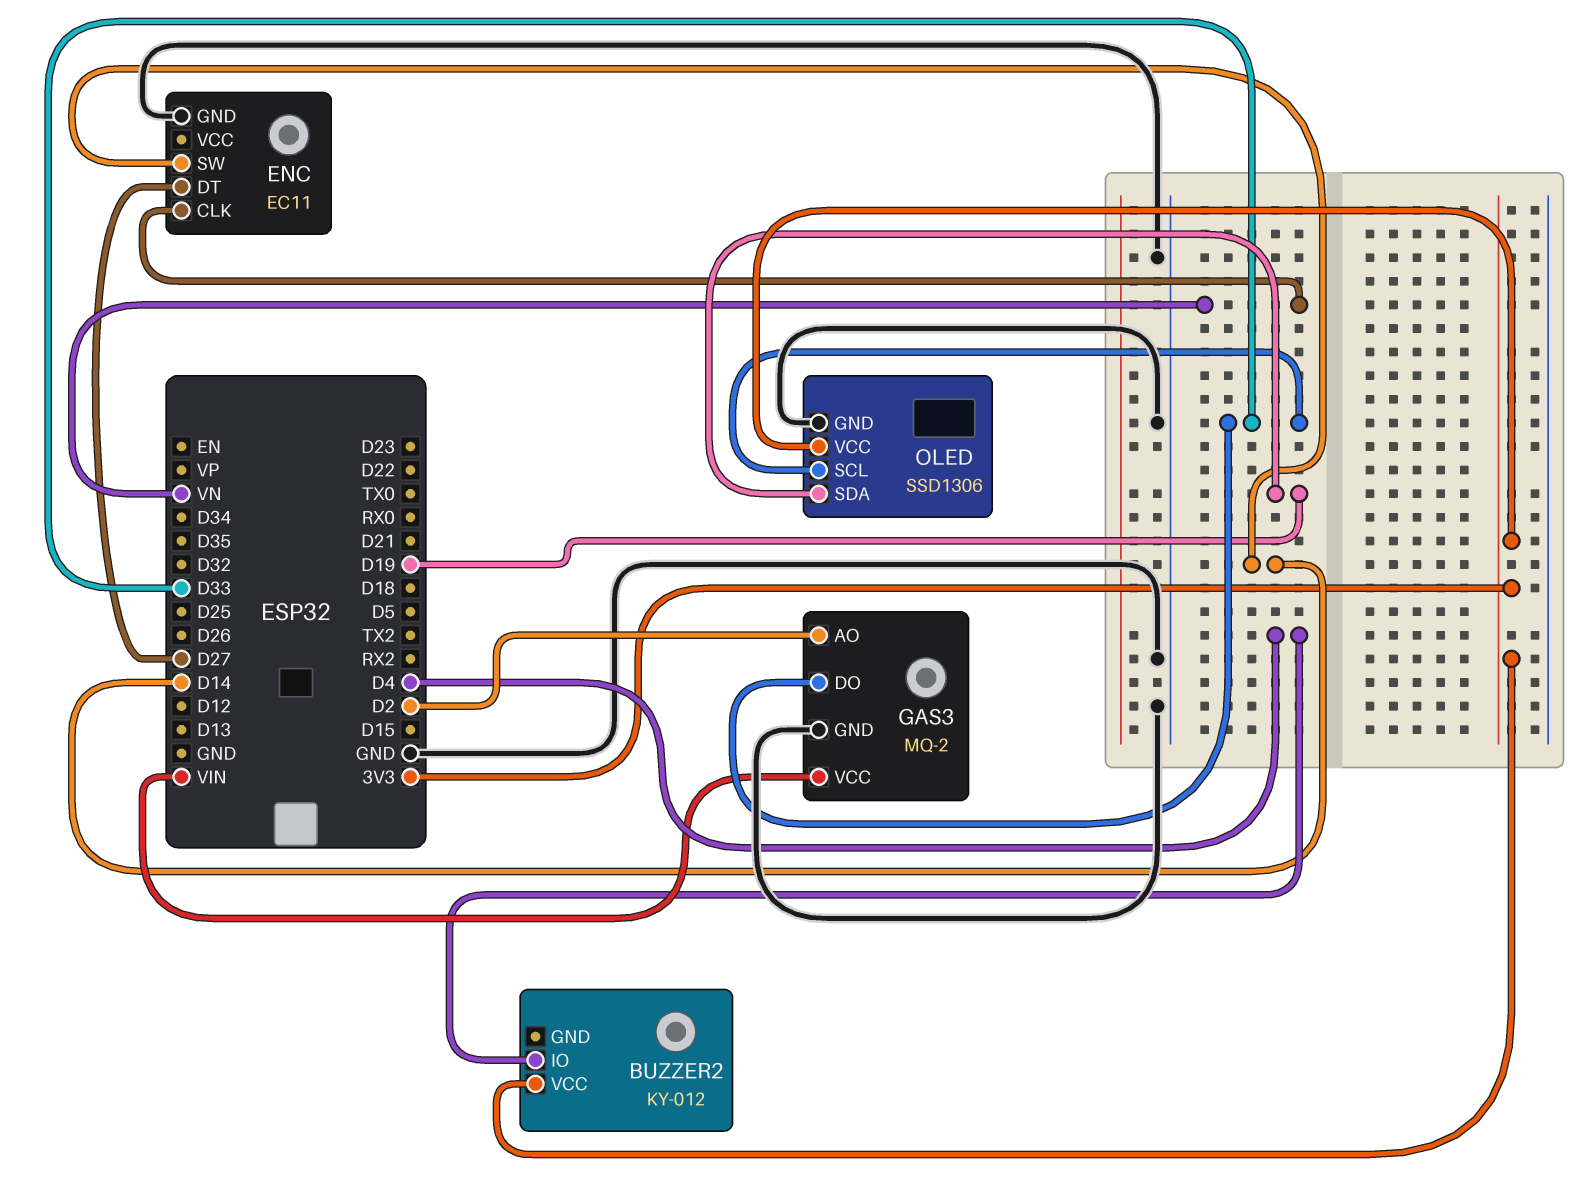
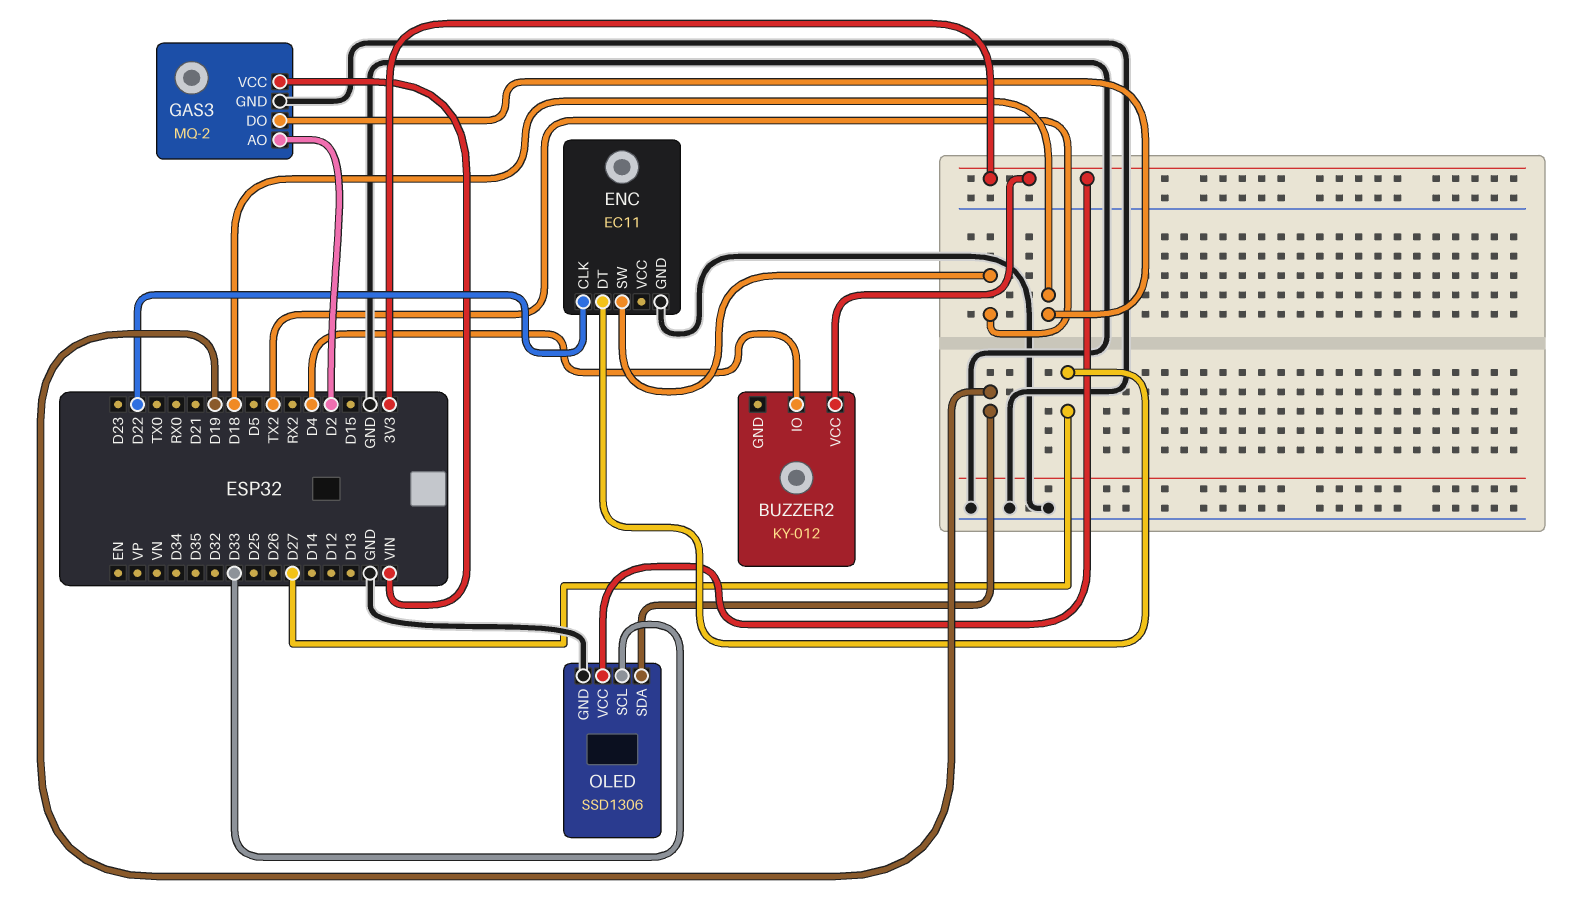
ENC pin CLK: VN -> D22
ENC pin SW: D14 -> TX2
GAS3 pin DO: D33 -> D18

